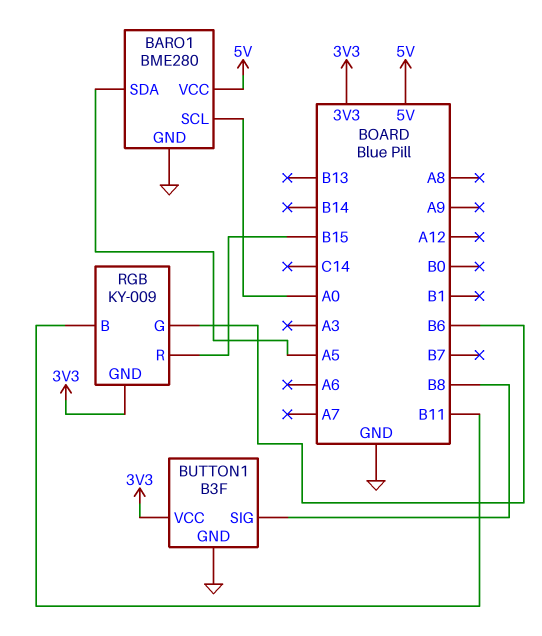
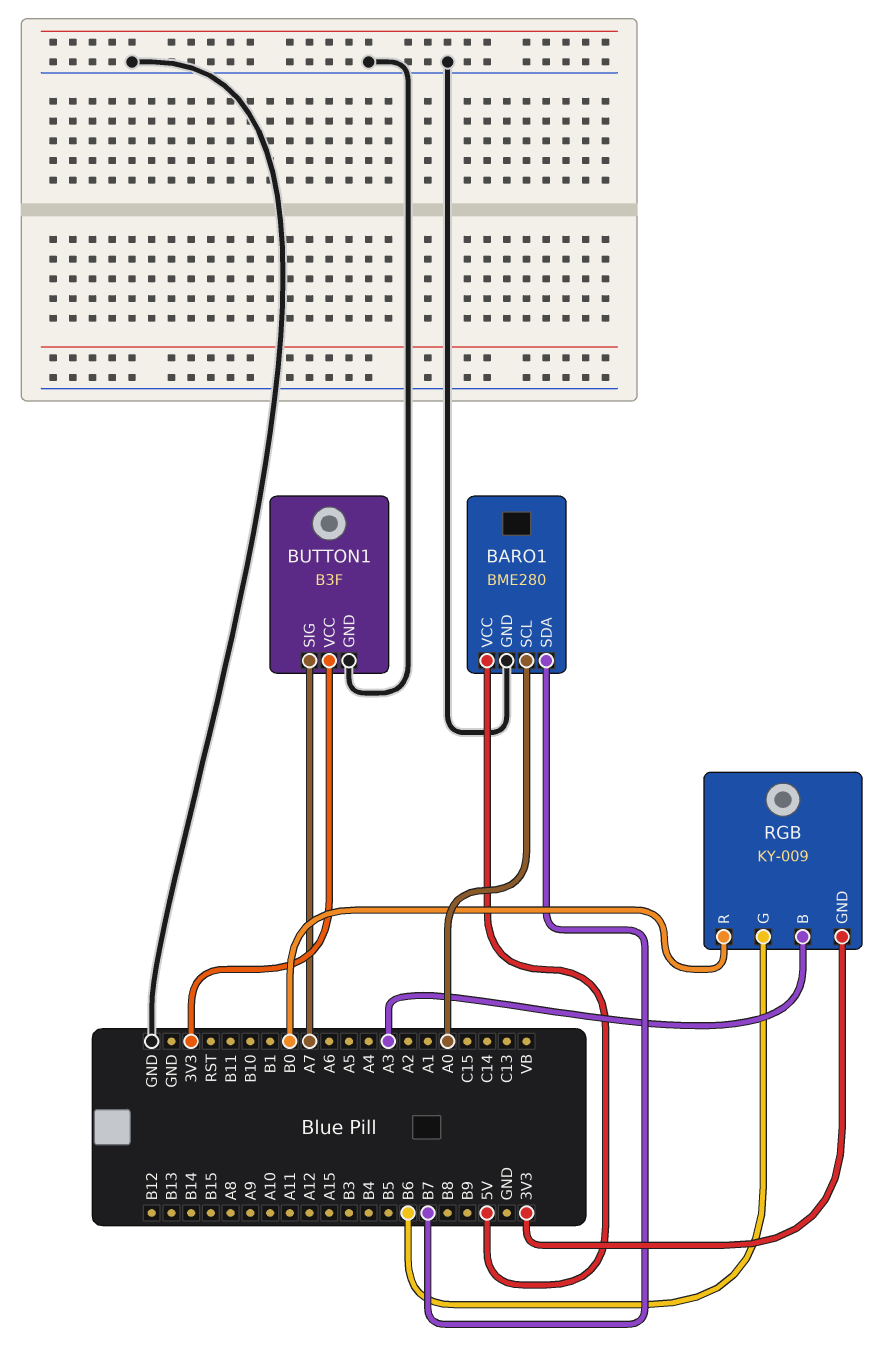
BARO1 pin SDA: A5 -> B7
BUTTON1 pin SIG: B8 -> A7
RGB pin B: B11 -> A3
RGB pin R: B15 -> B0

